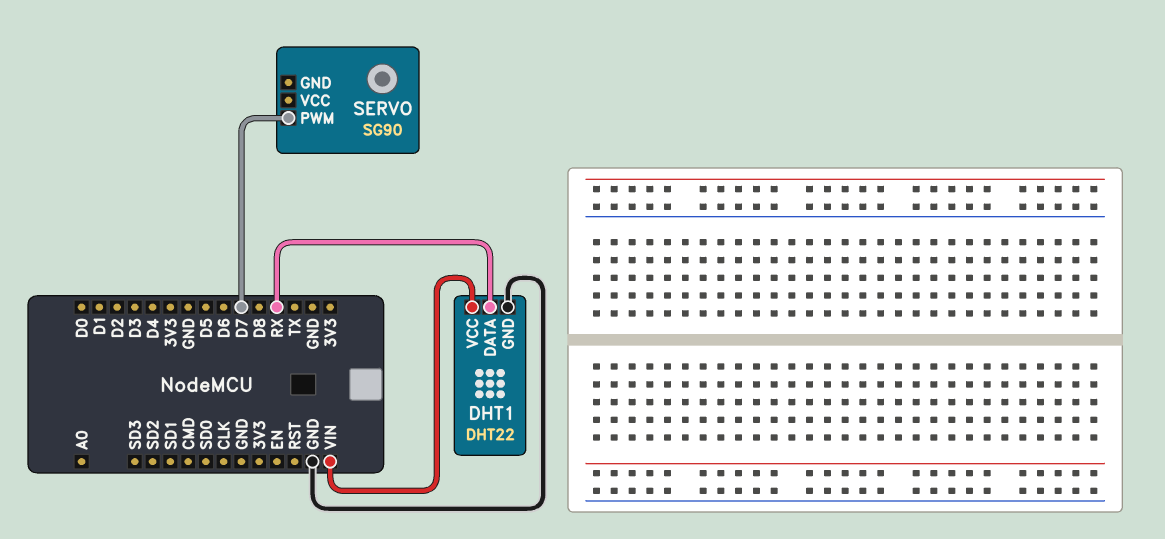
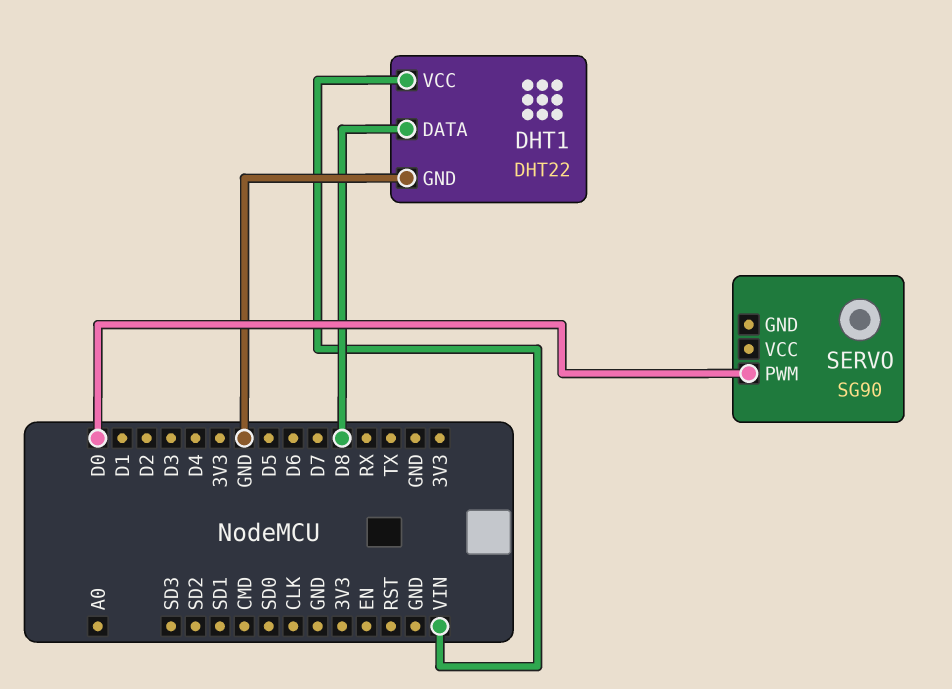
DHT1 pin DATA: RX -> D8
SERVO pin PWM: D7 -> D0

